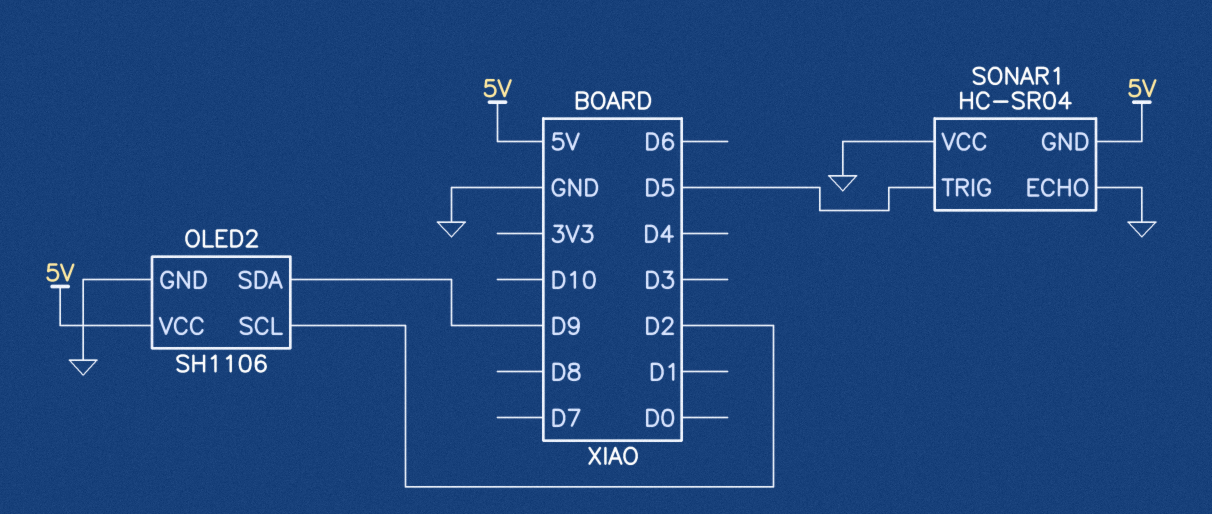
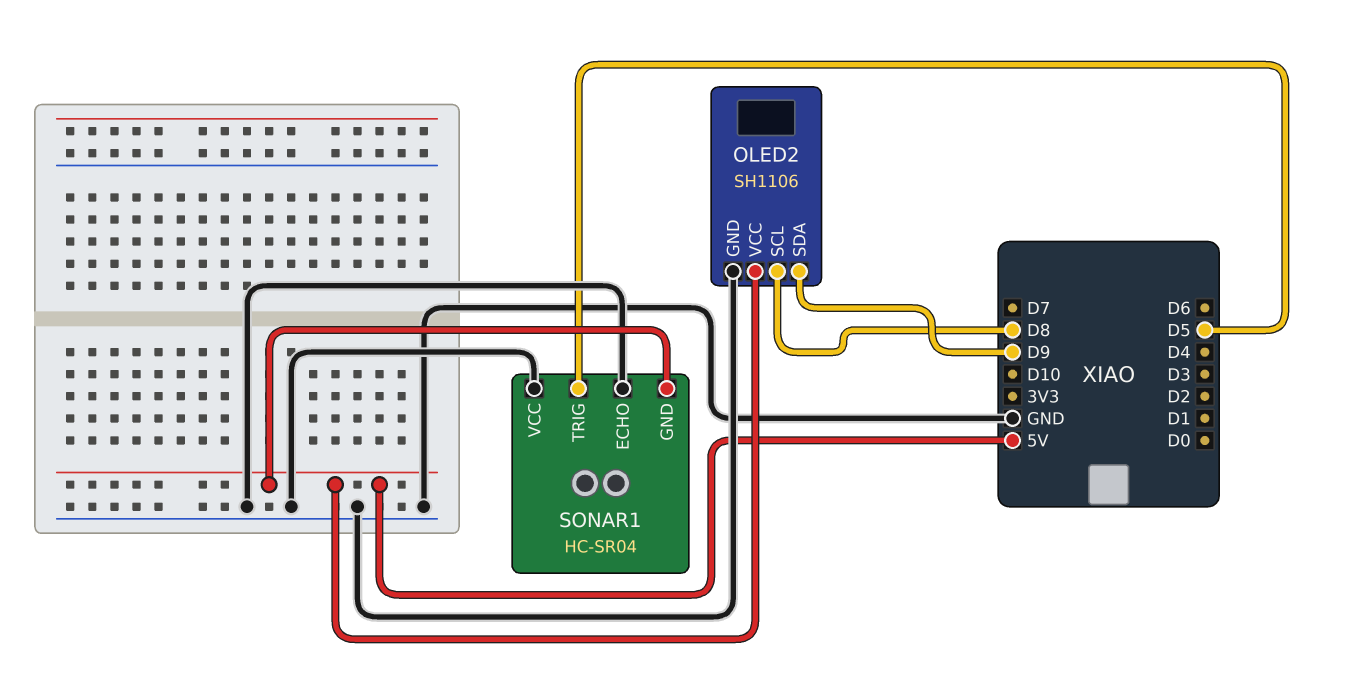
OLED2 pin SCL: D2 -> D8

